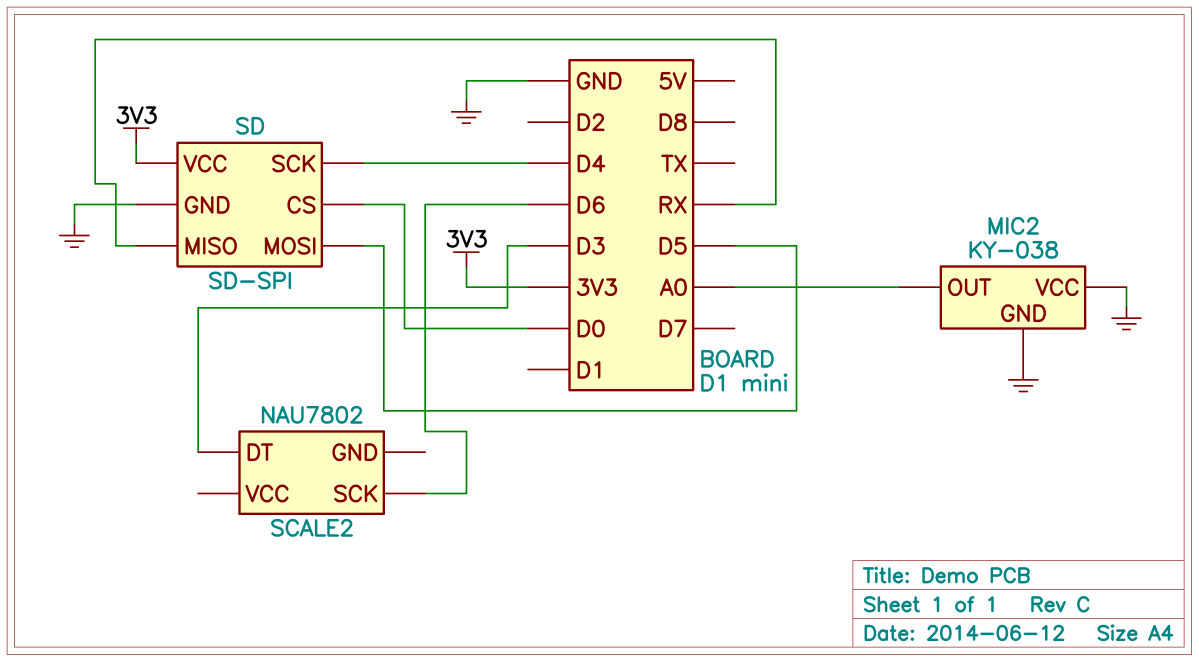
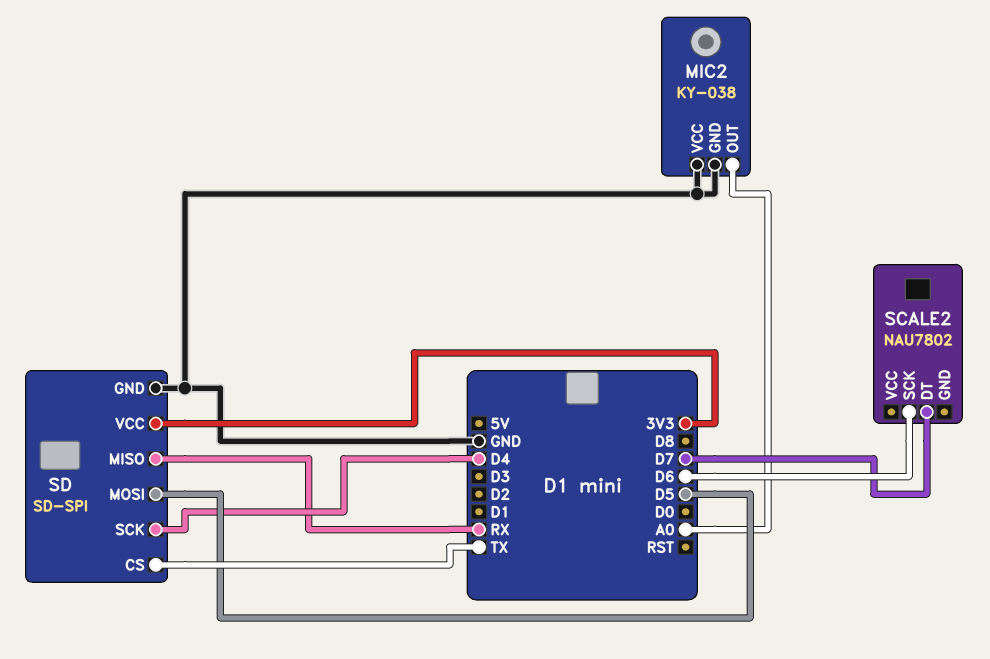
SCALE2 pin DT: D3 -> D7
SD pin CS: D0 -> TX

